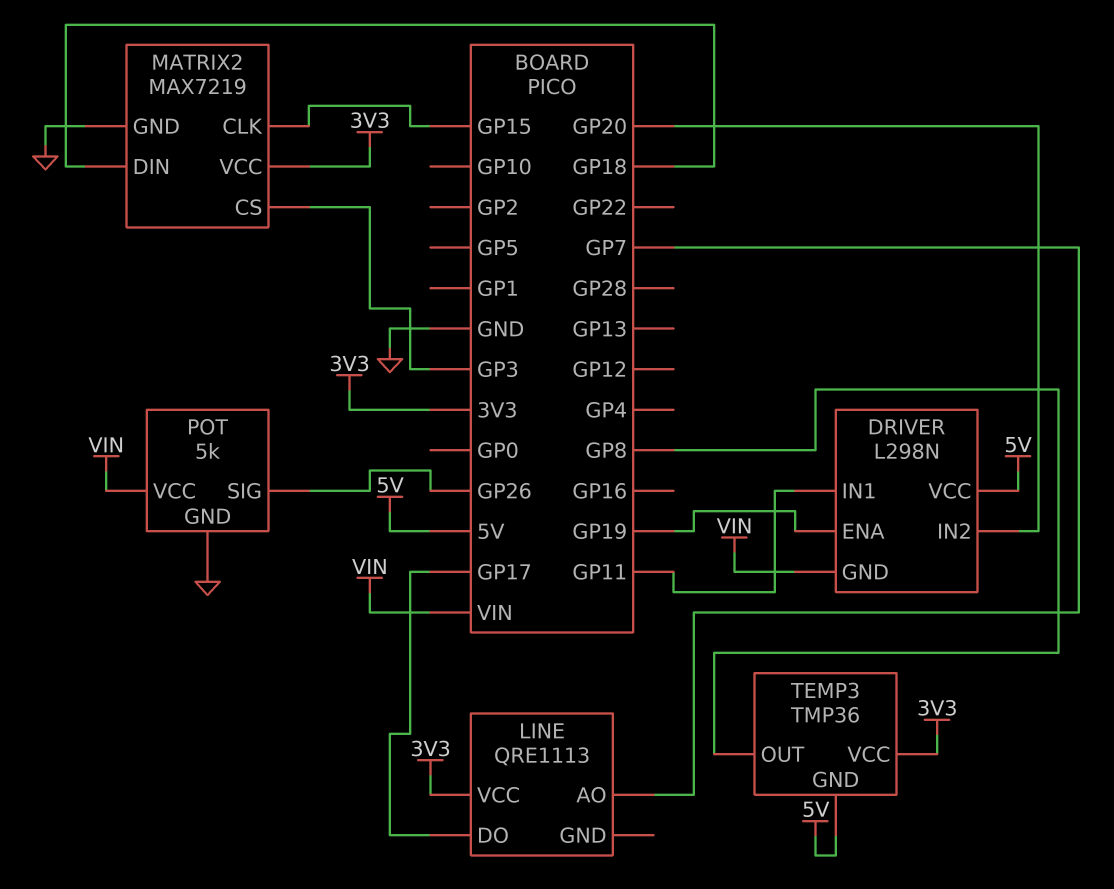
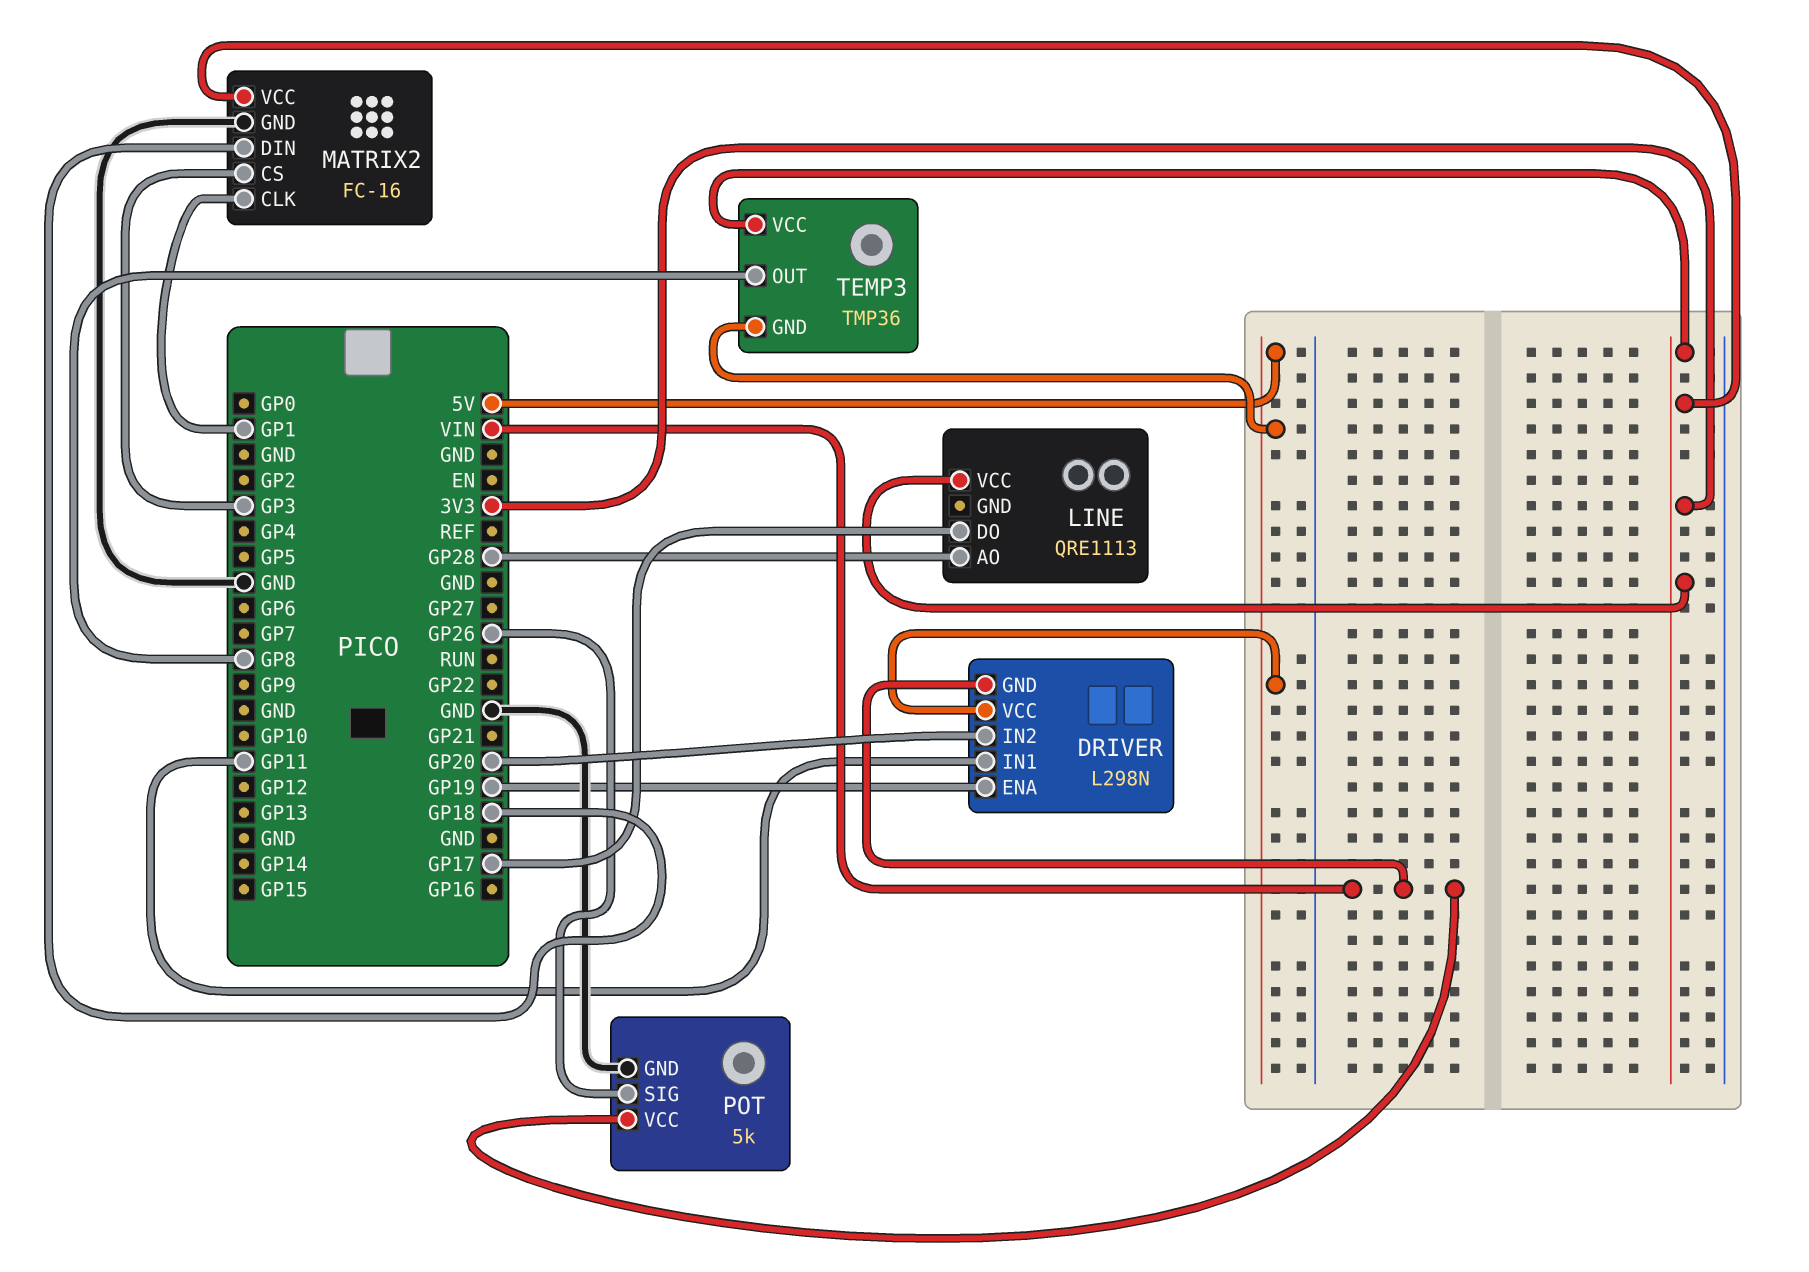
LINE pin AO: GP7 -> GP28
MATRIX2: MAX7219 -> FC-16
MATRIX2 pin CLK: GP15 -> GP1

